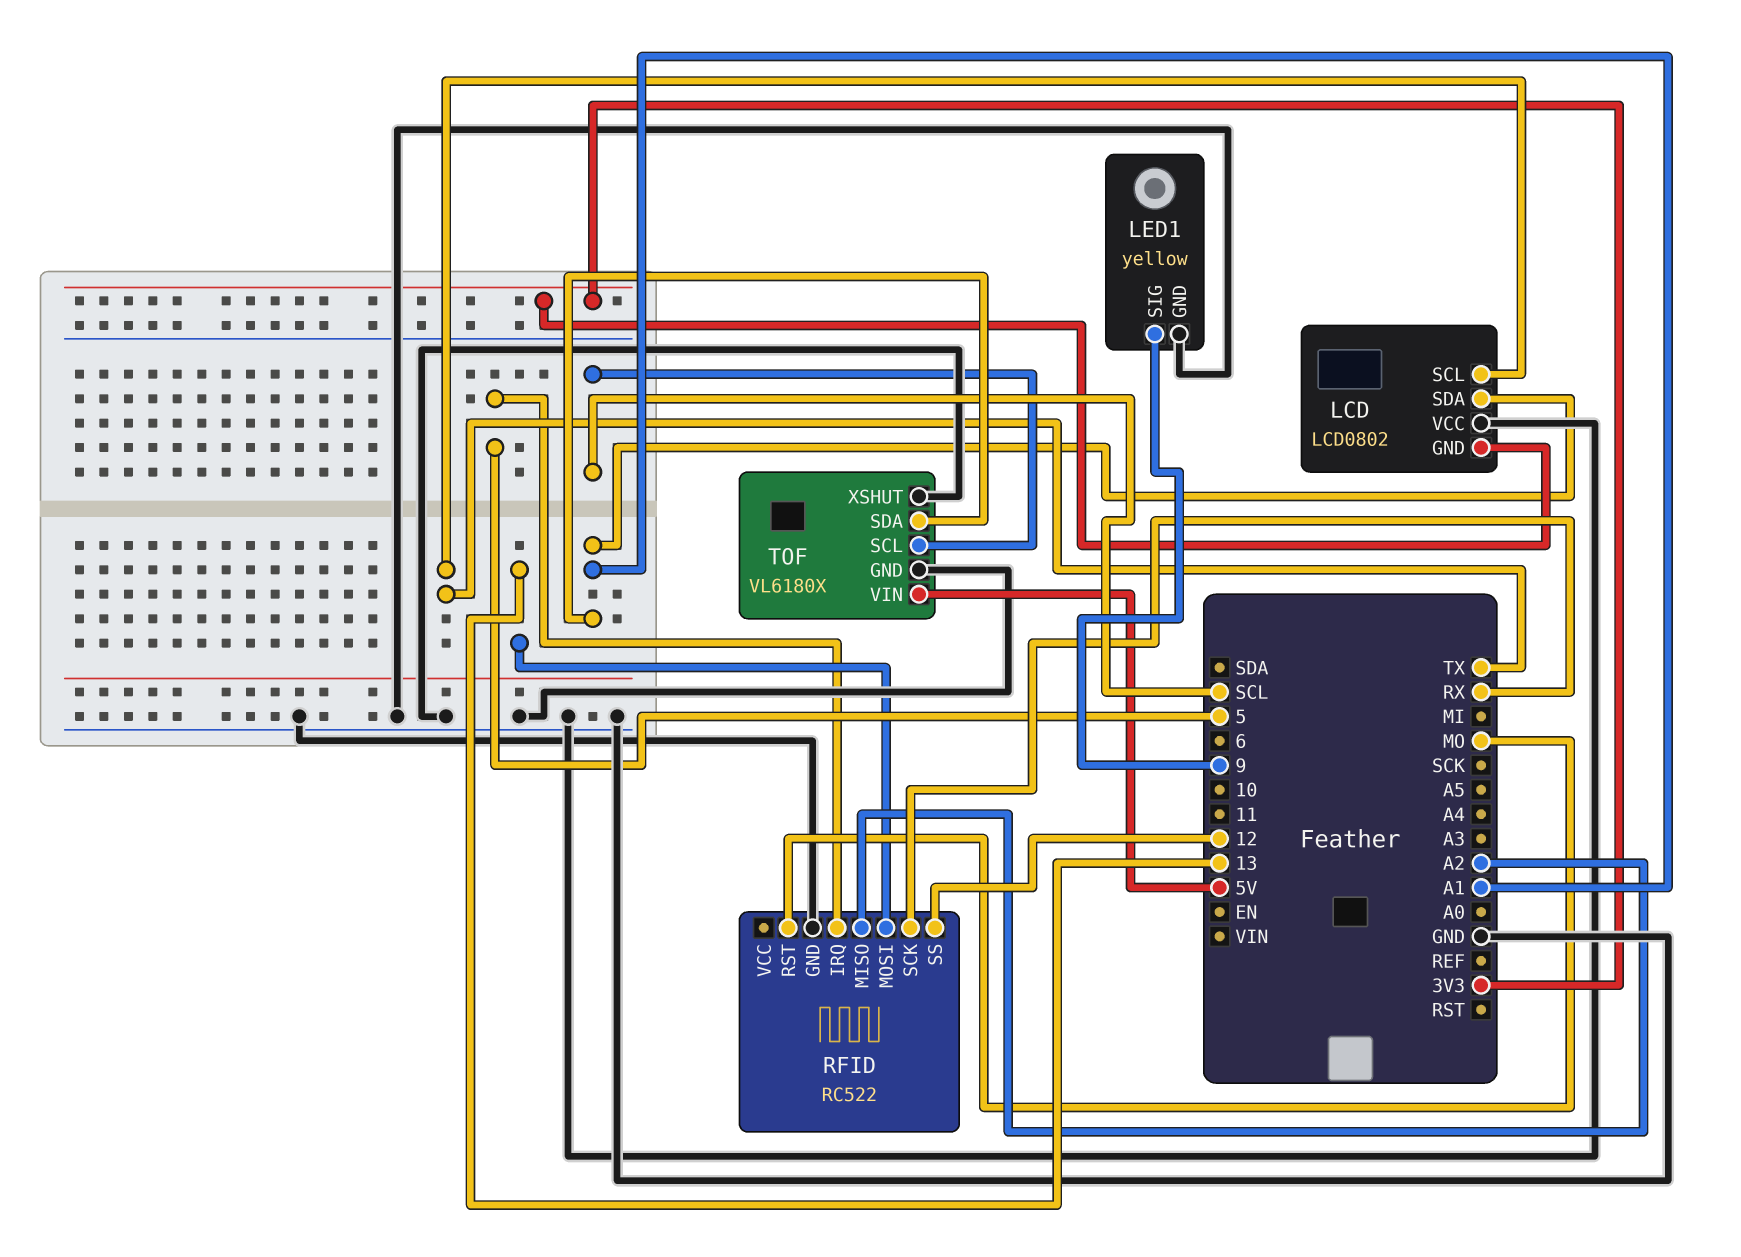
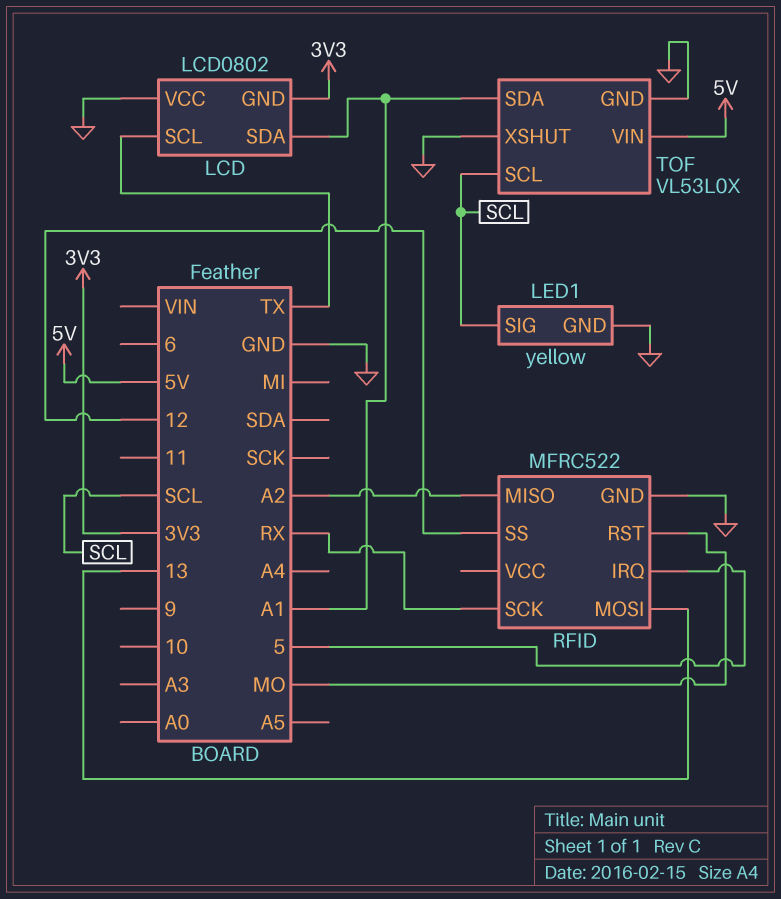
LED1 pin SIG: 9 -> SCL
RFID: RC522 -> MFRC522
TOF: VL6180X -> VL53L0X

